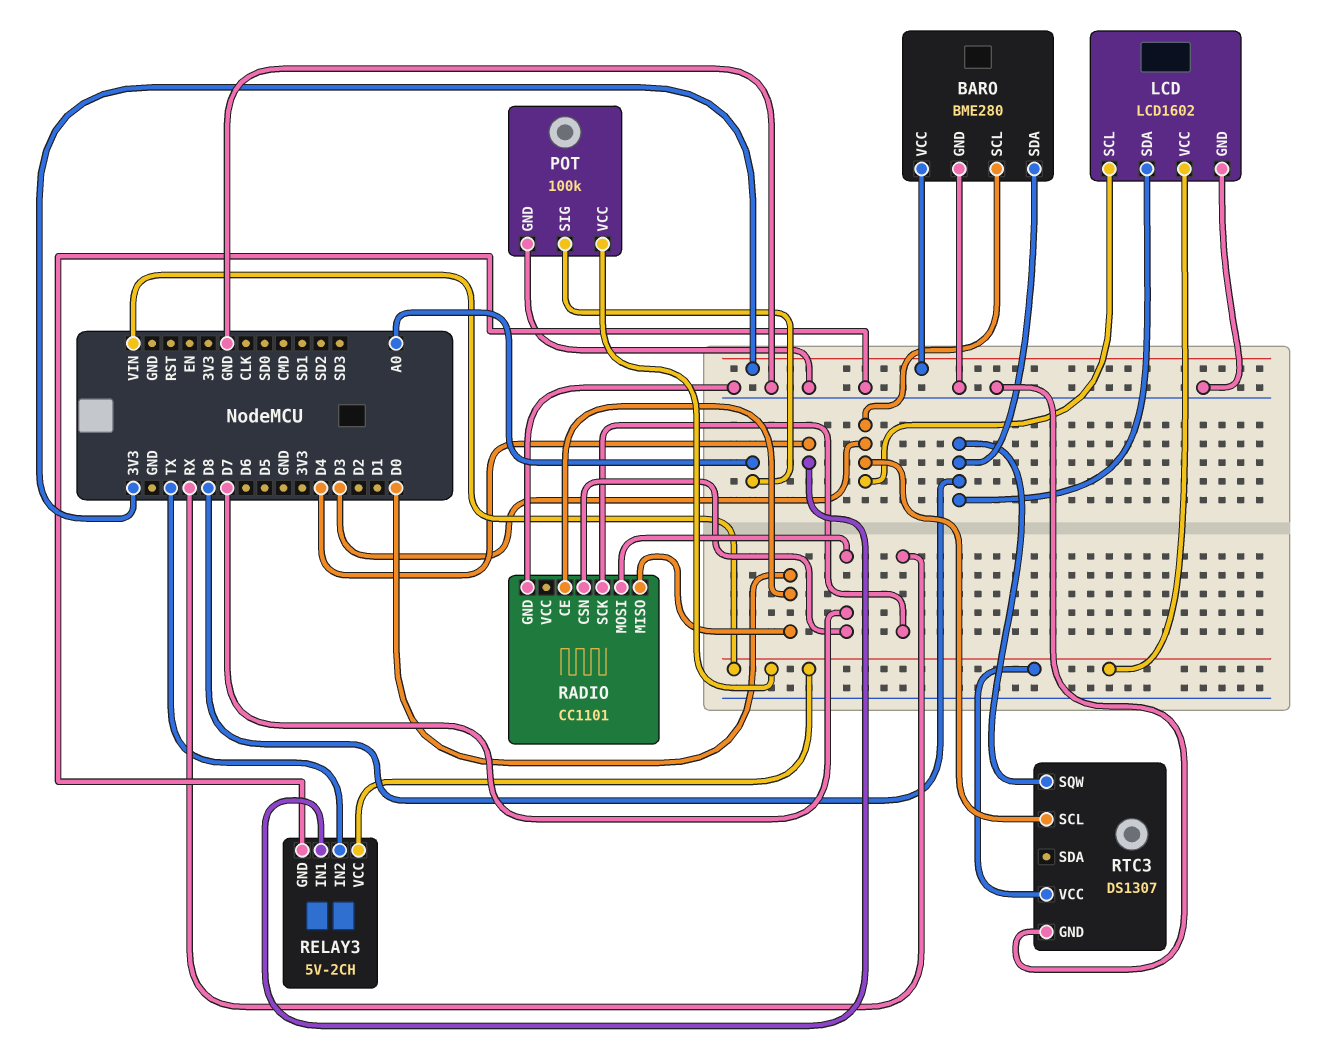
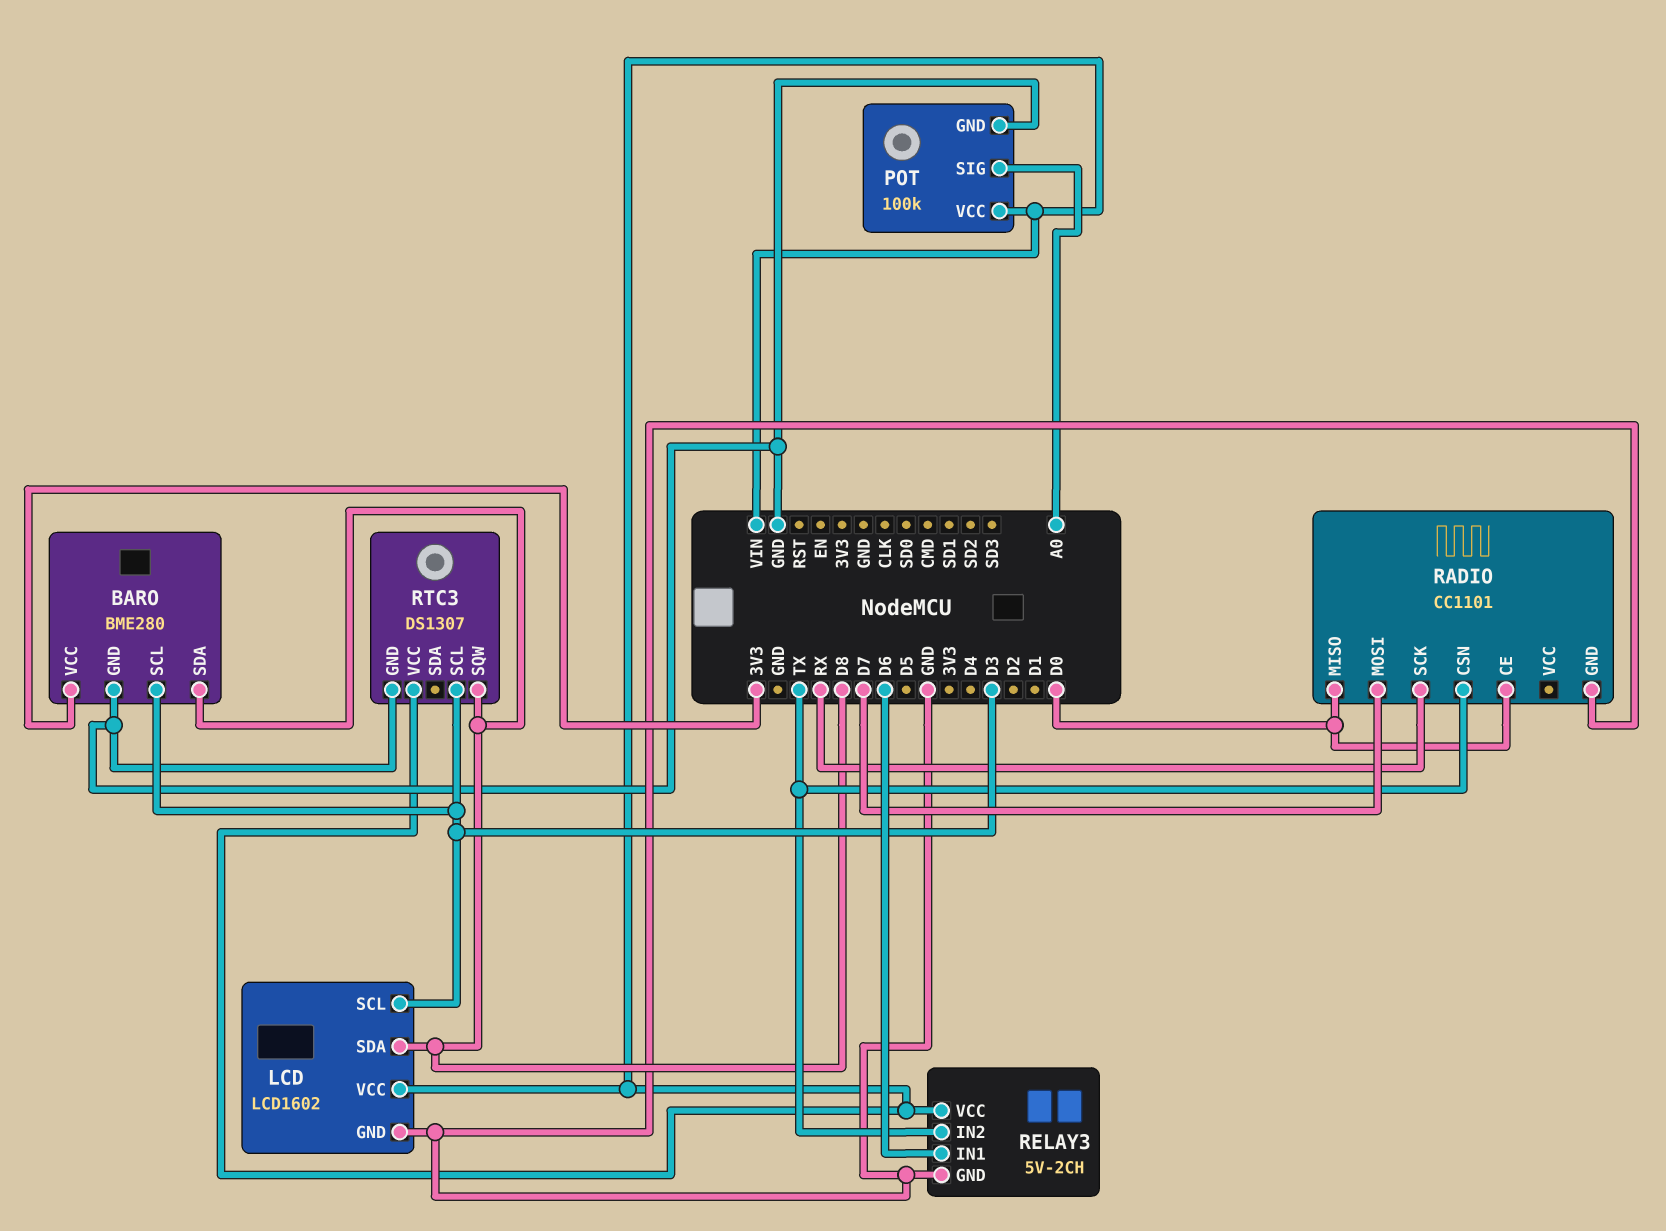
RADIO pin CSN: D7 -> TX
RELAY3 pin IN1: D4 -> D6

